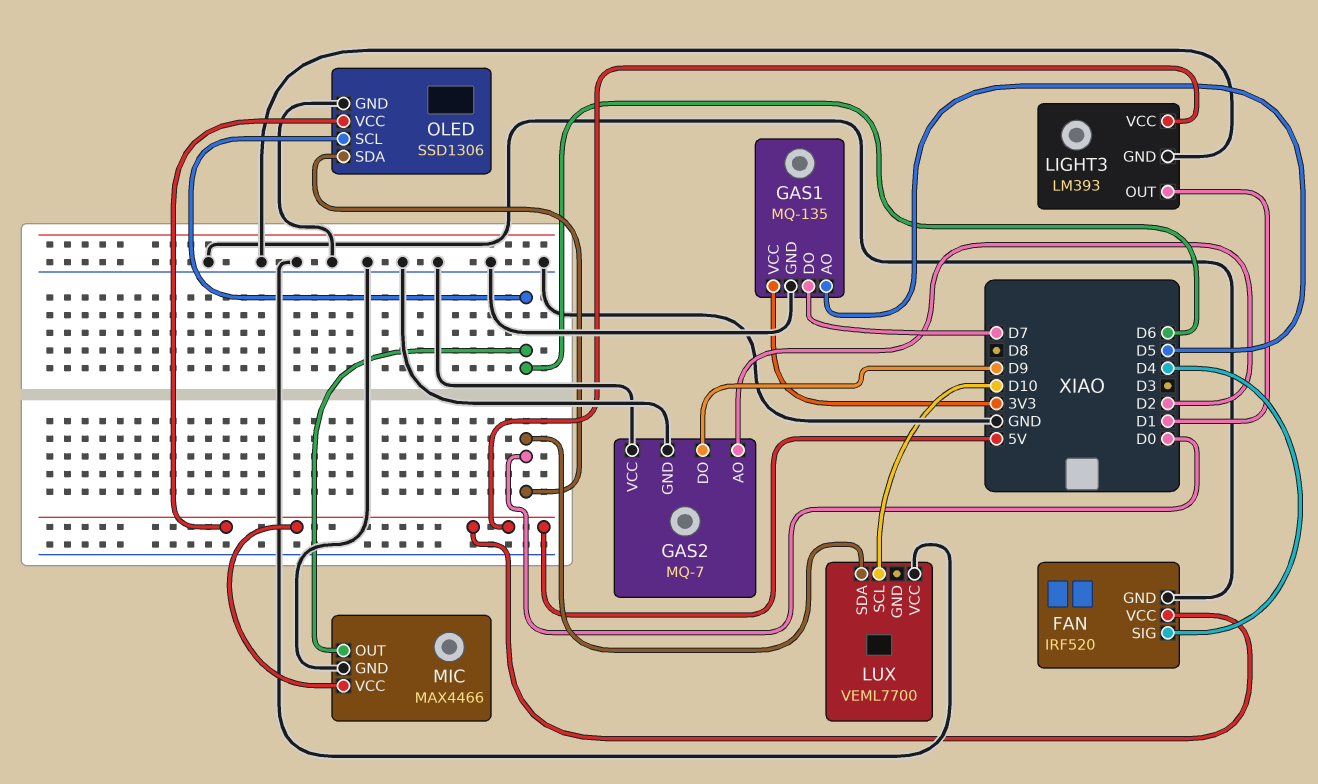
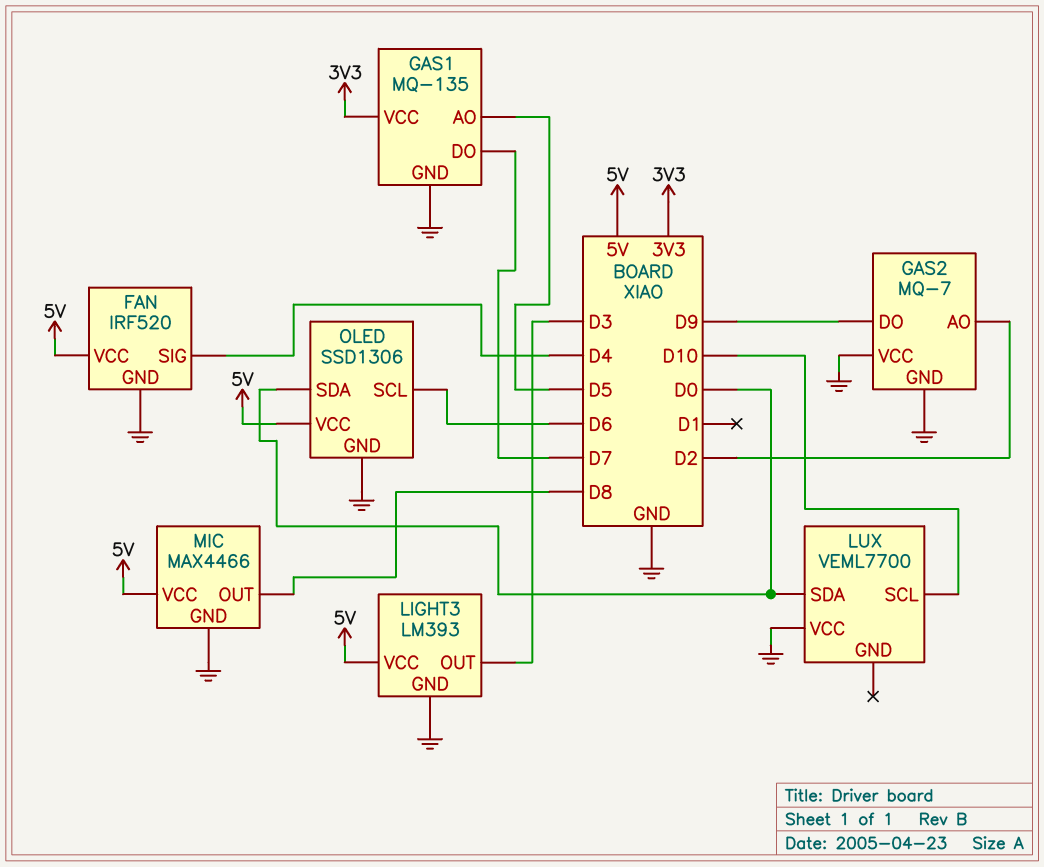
LIGHT3 pin OUT: D1 -> D3
MIC pin OUT: D6 -> D8

